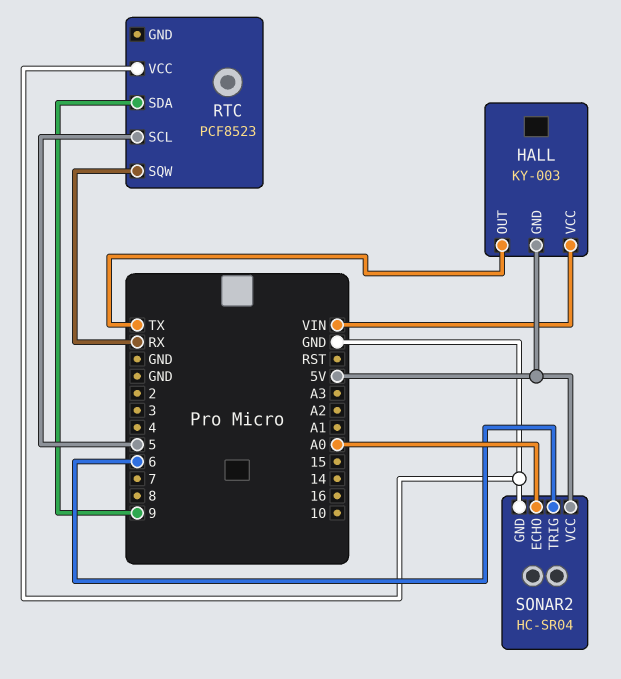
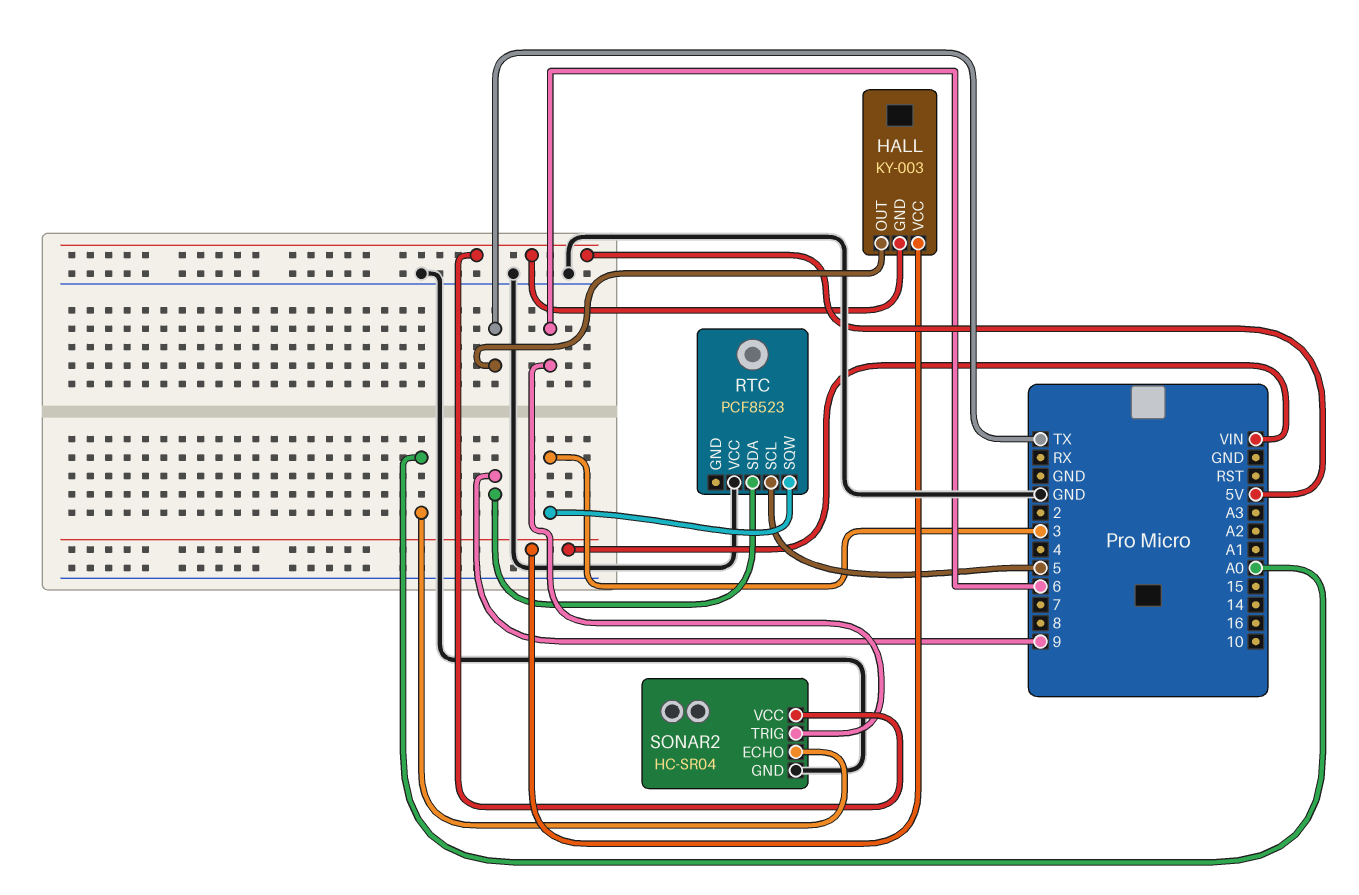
RTC pin SQW: RX -> 3

